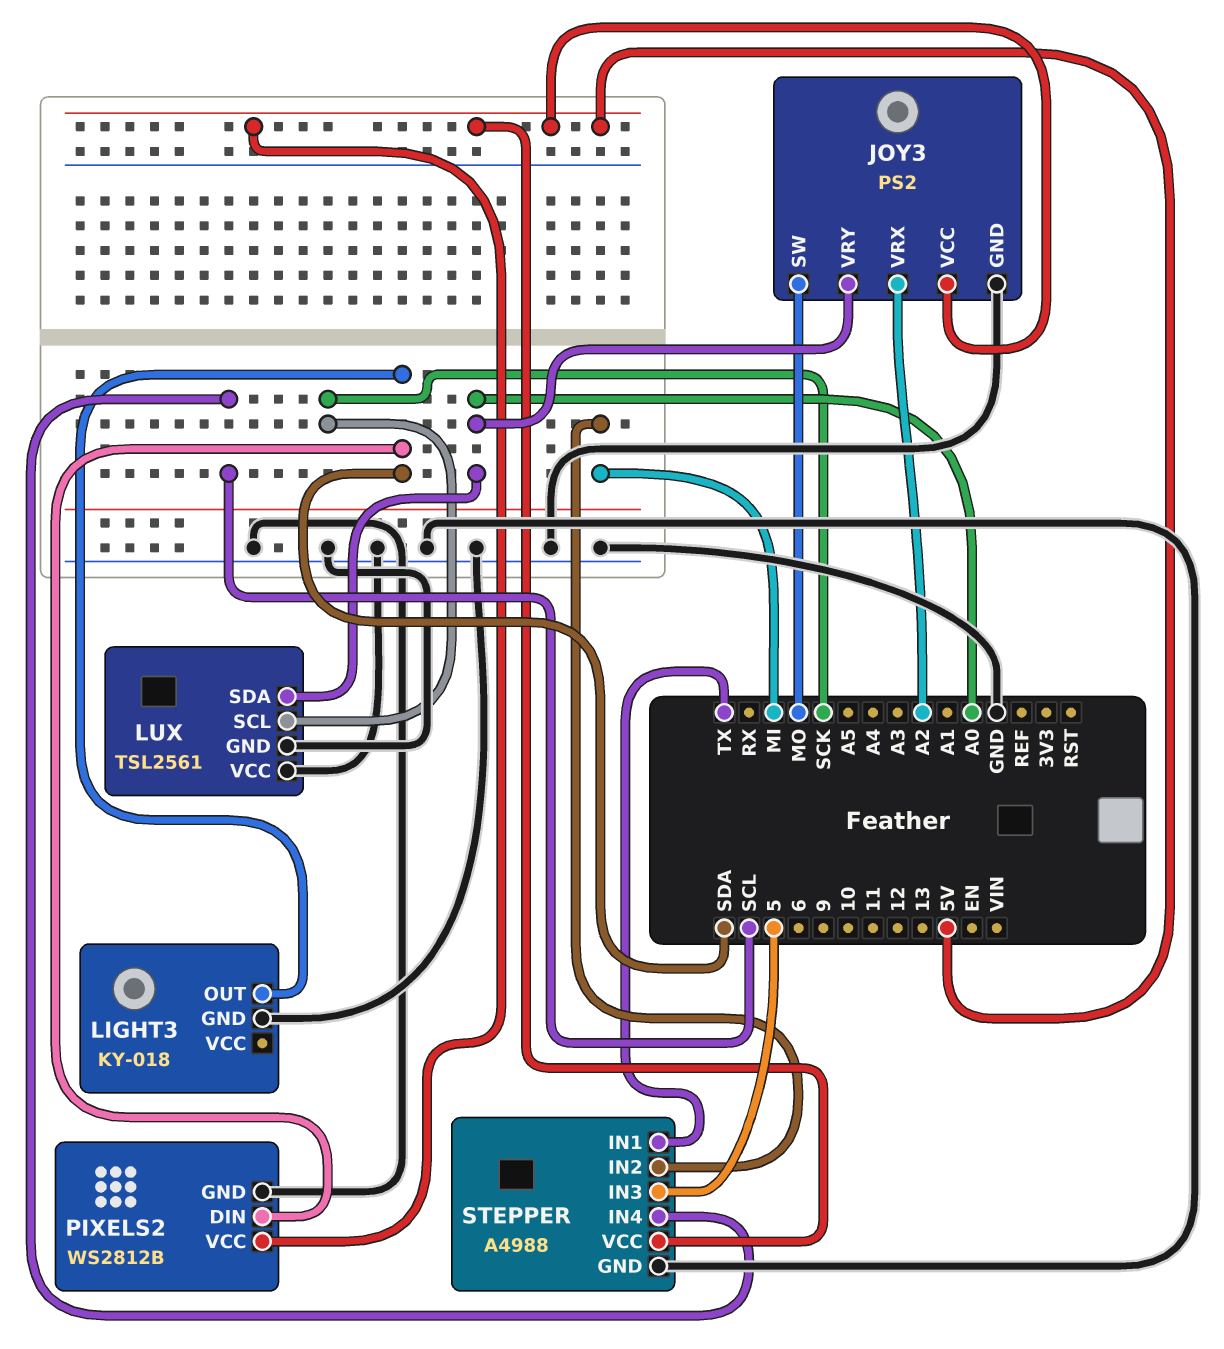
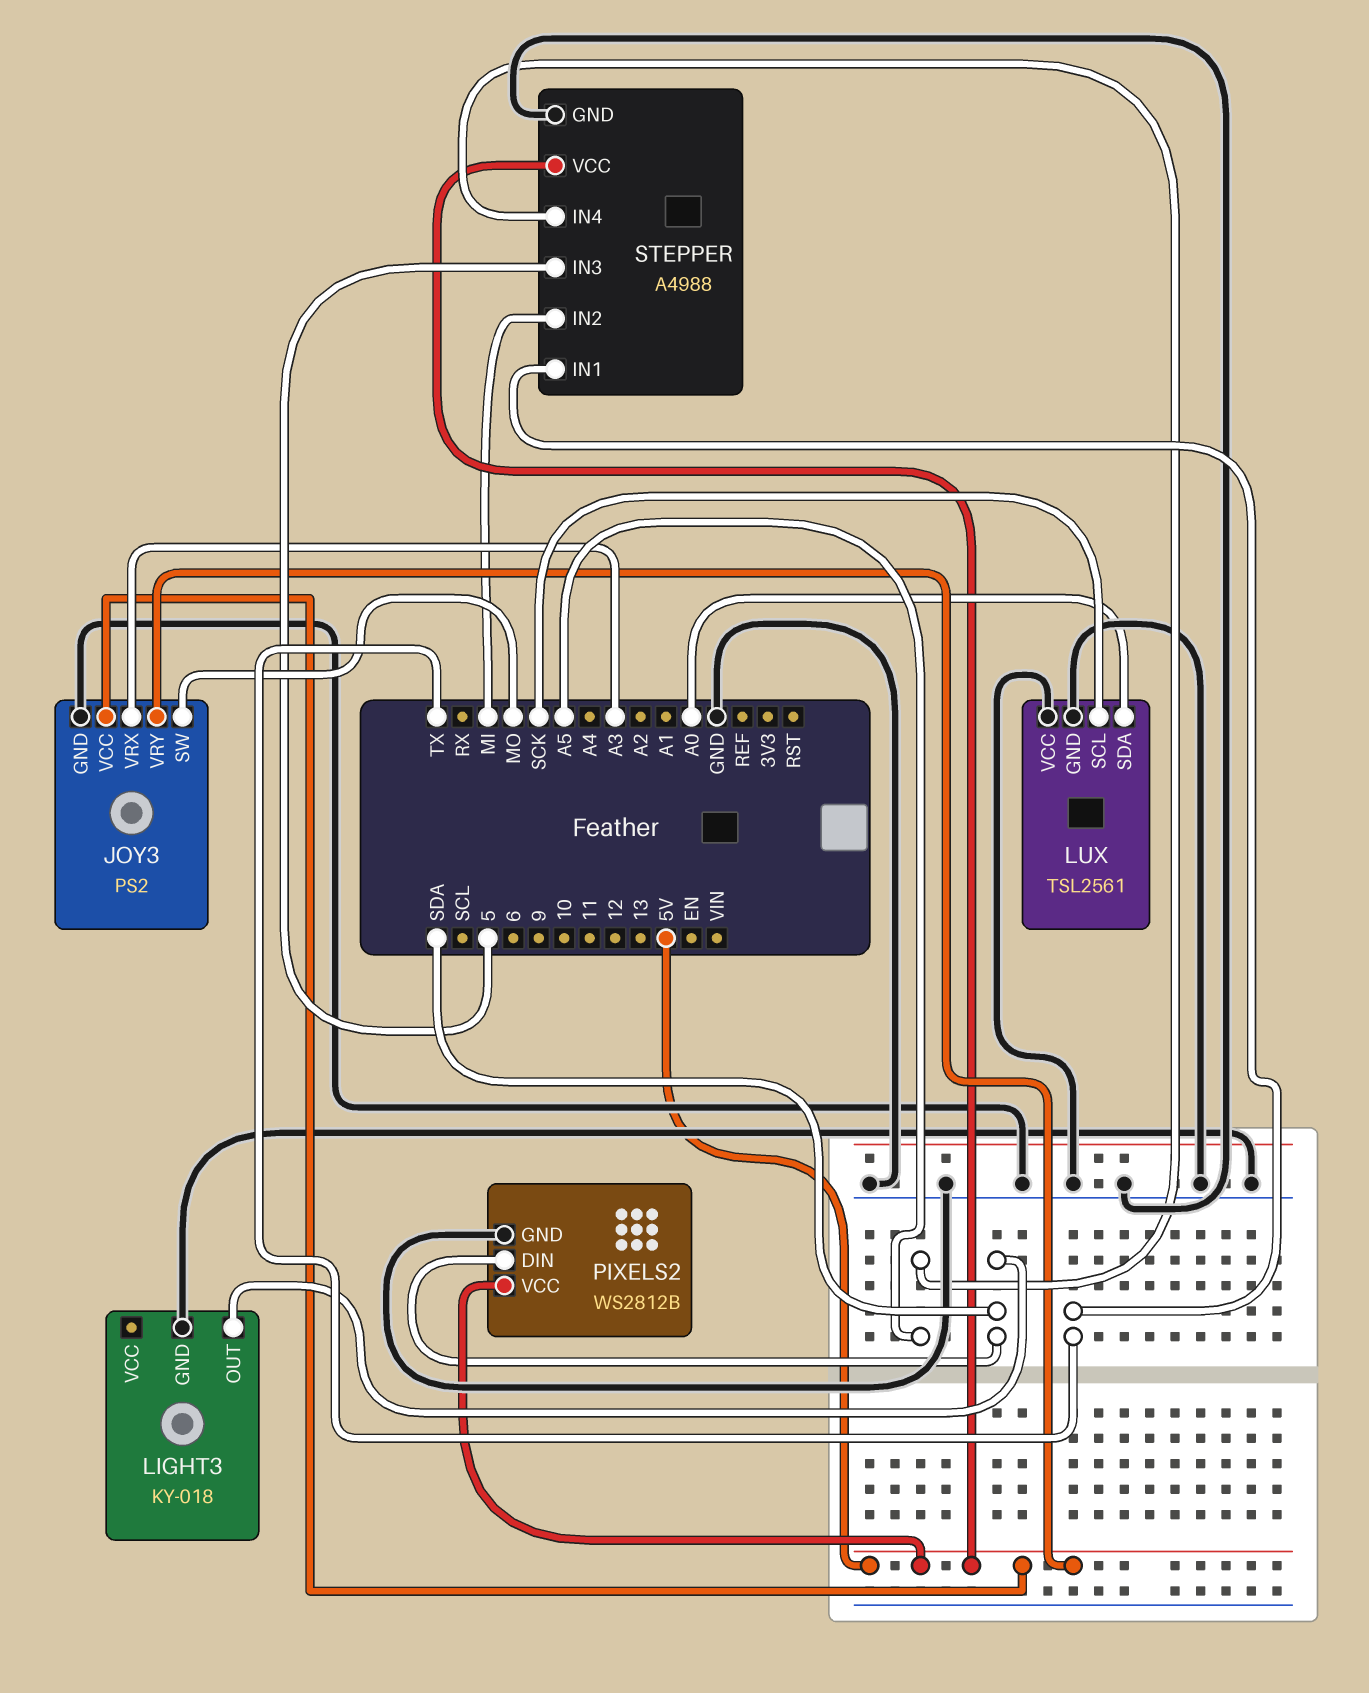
JOY3 pin VRX: A2 -> A3
JOY3 pin VRY: A0 -> 5V
STEPPER pin IN4: SCL -> A5

